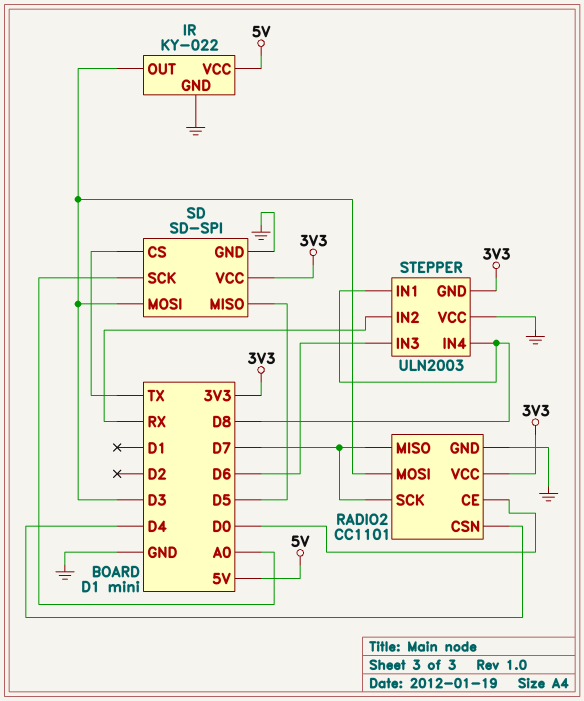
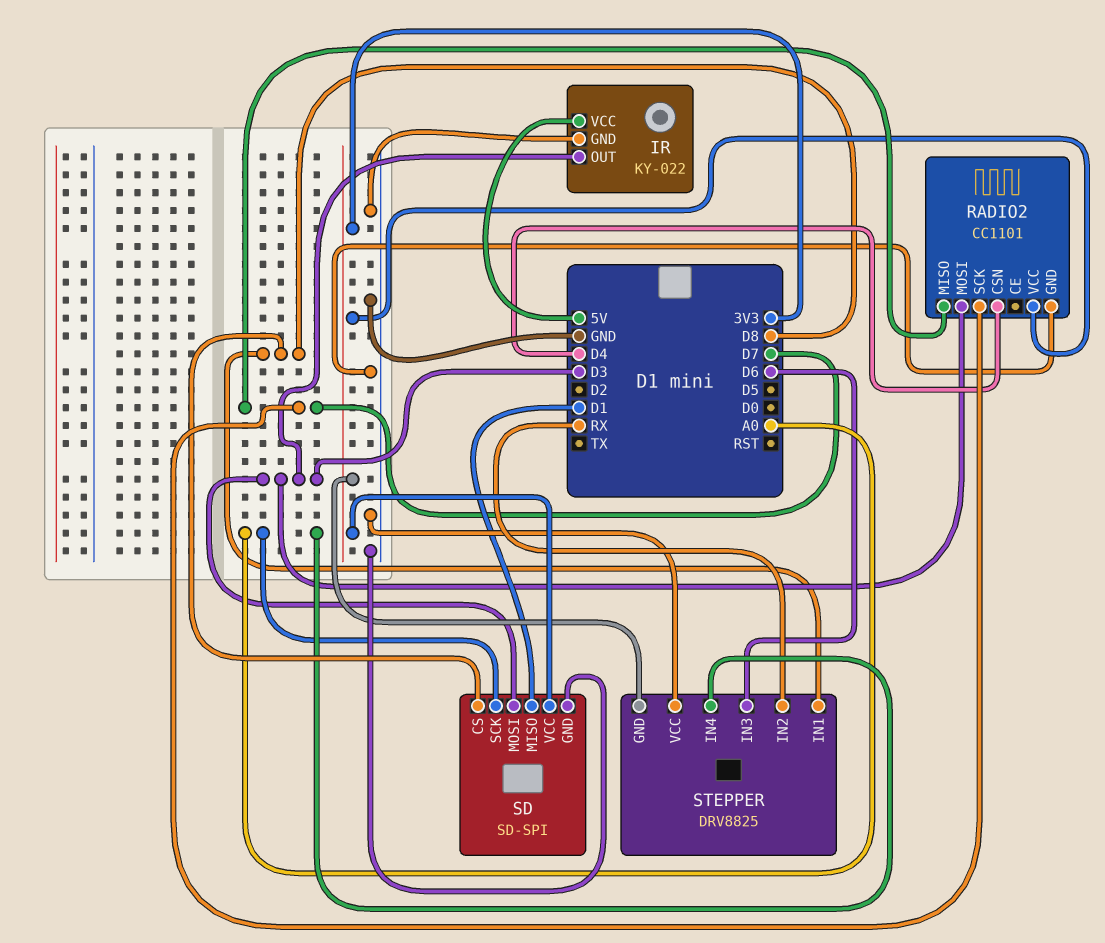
RADIO2 pin CE: D0 -> none
SD pin CS: TX -> D8
SD pin MISO: D5 -> D1
STEPPER: ULN2003 -> DRV8825
STEPPER pin IN4: D8 -> A0

